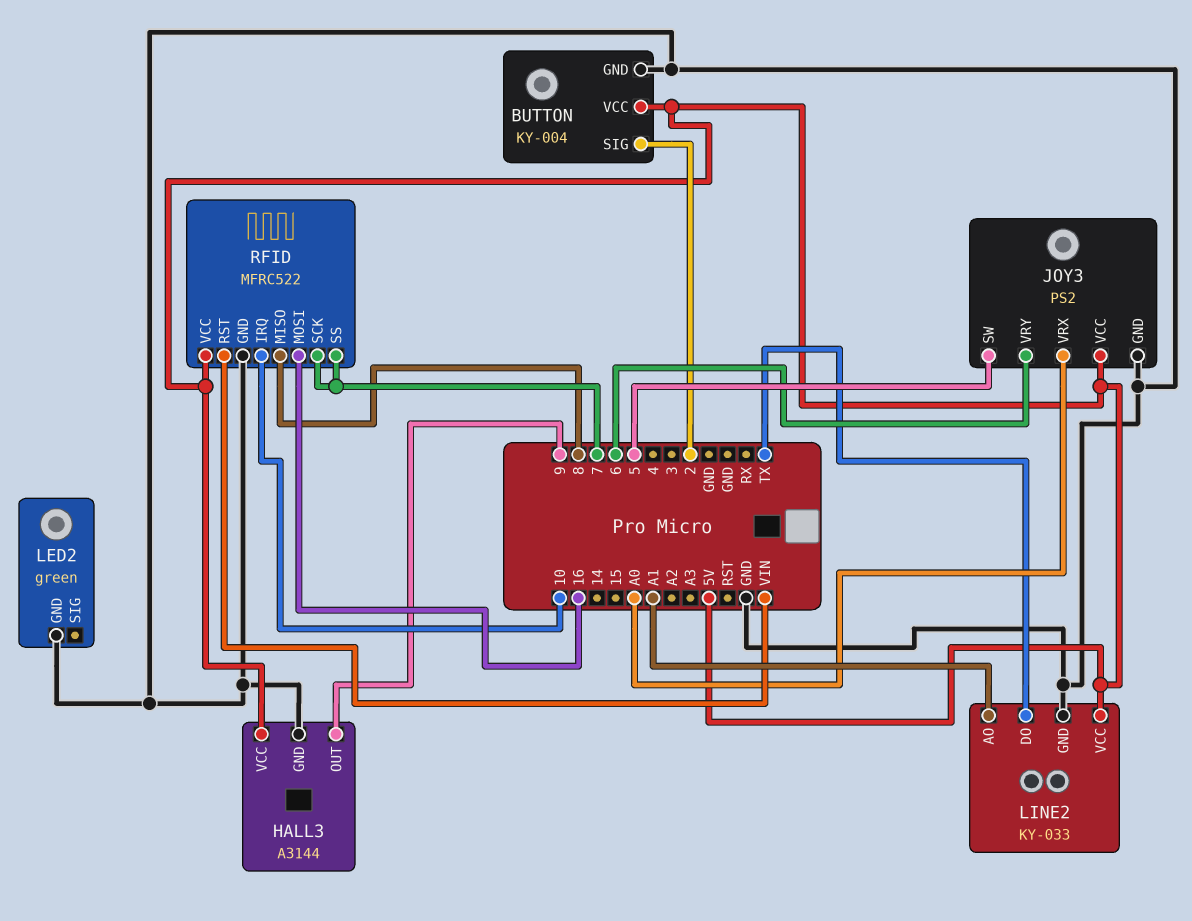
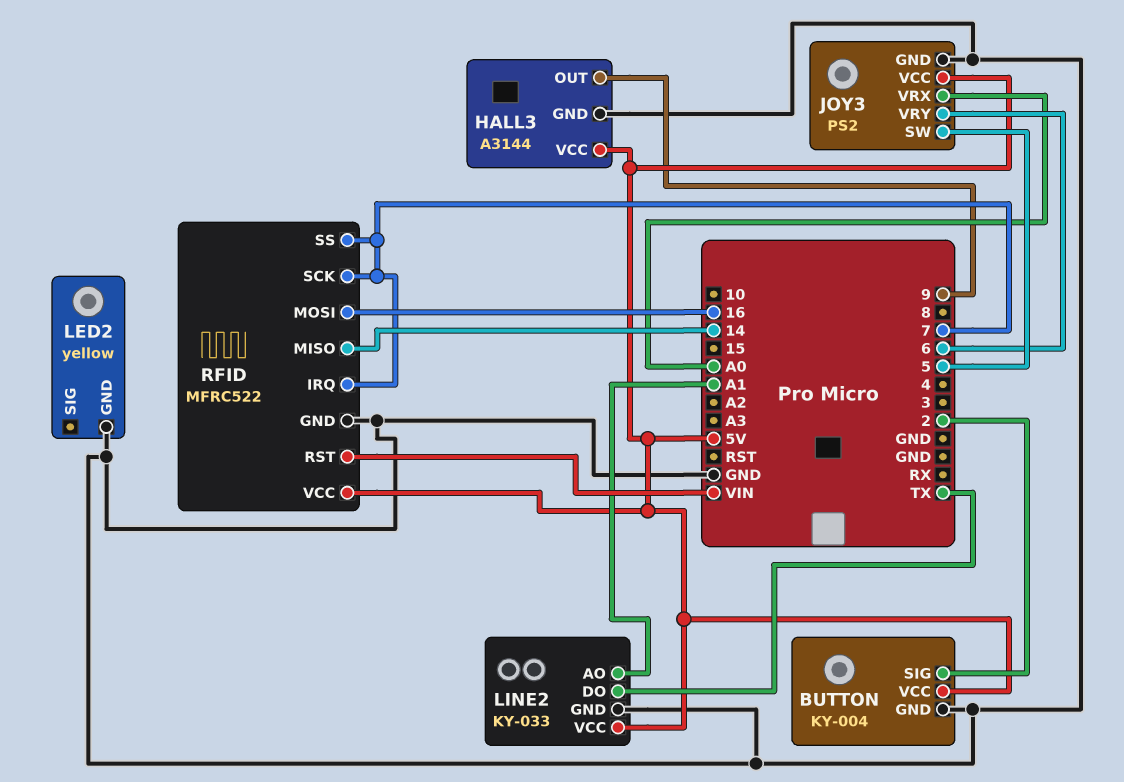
LED2: green -> yellow
RFID pin IRQ: 10 -> 7
RFID pin MISO: 8 -> 14

